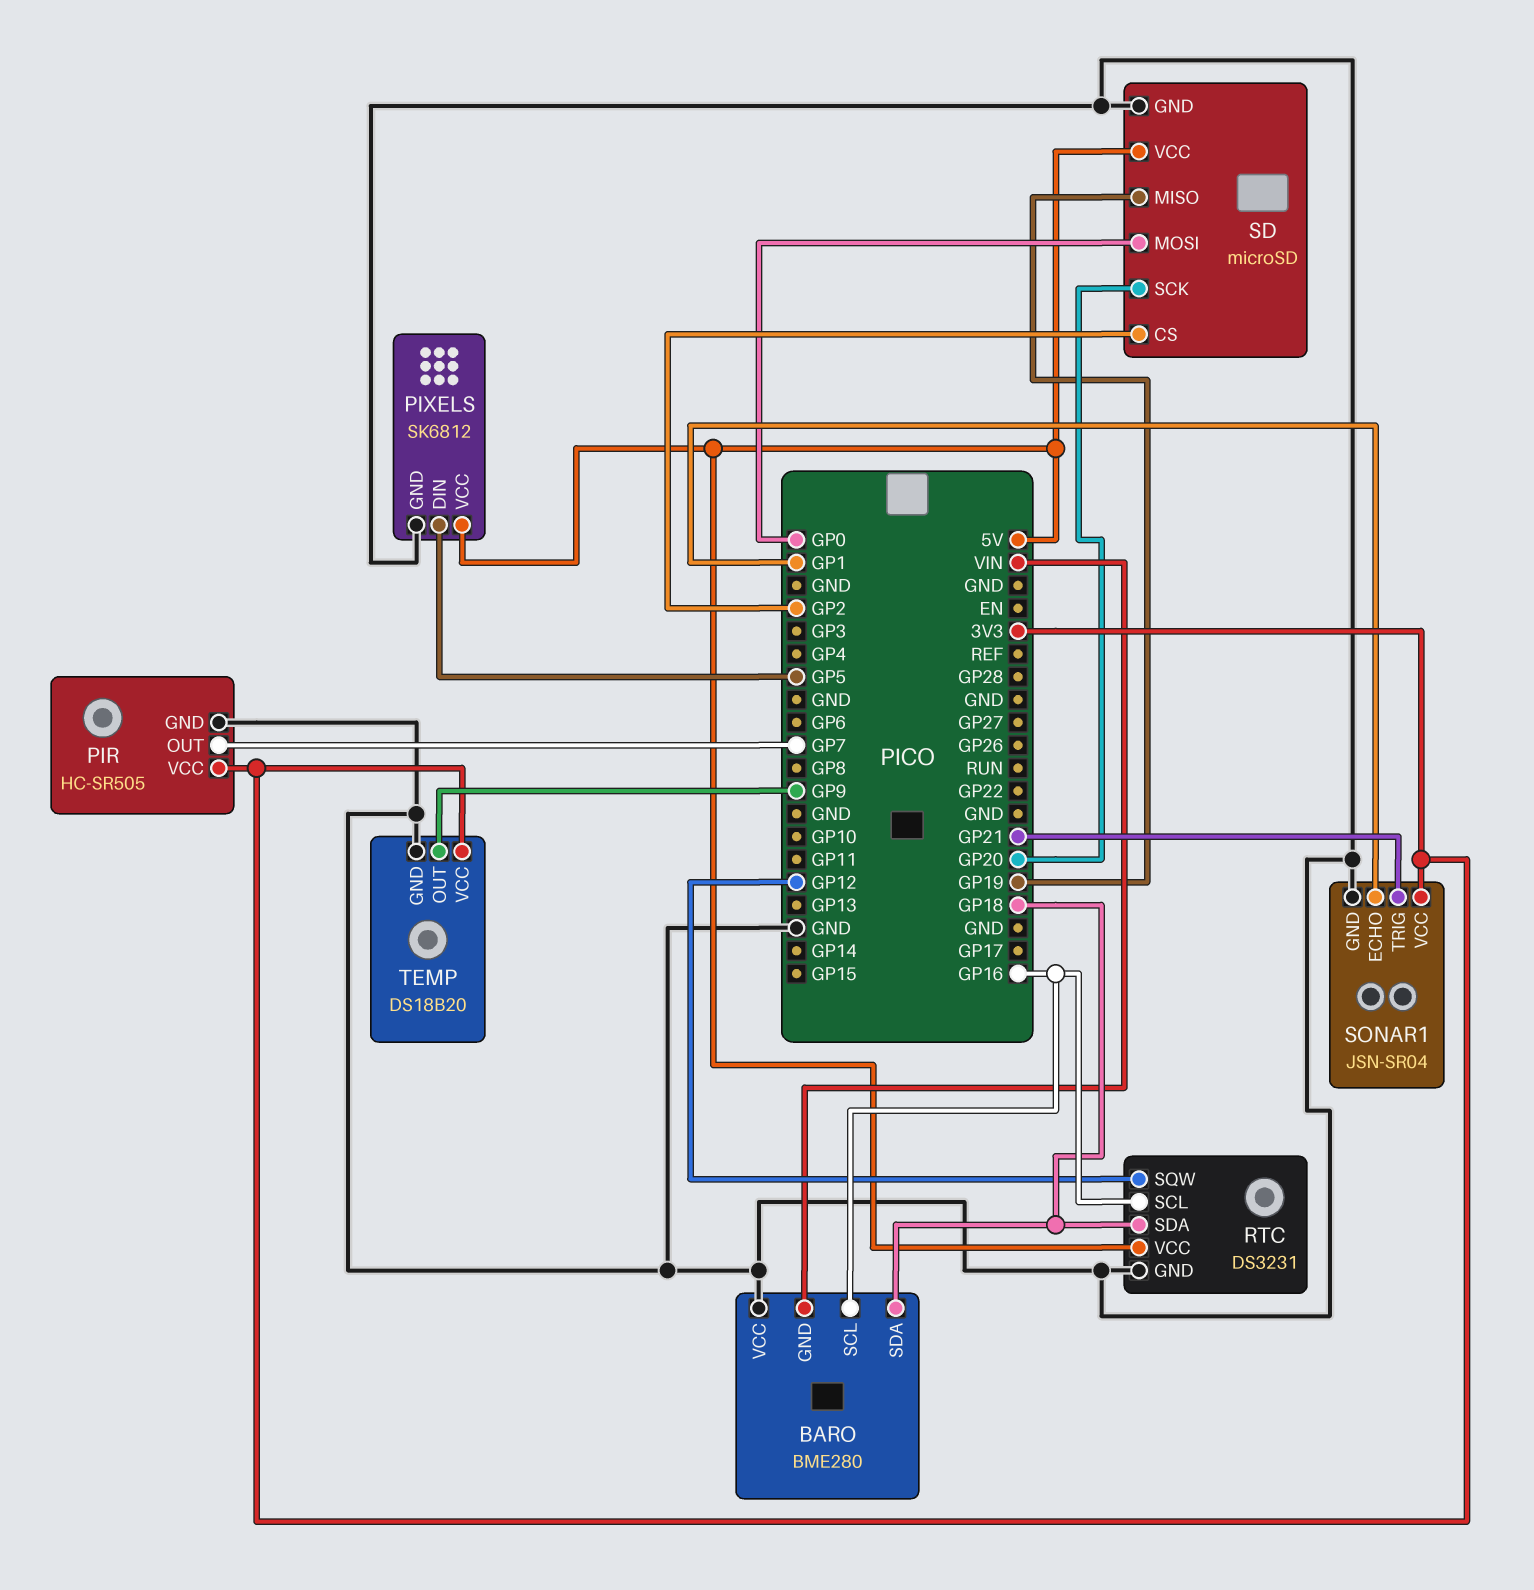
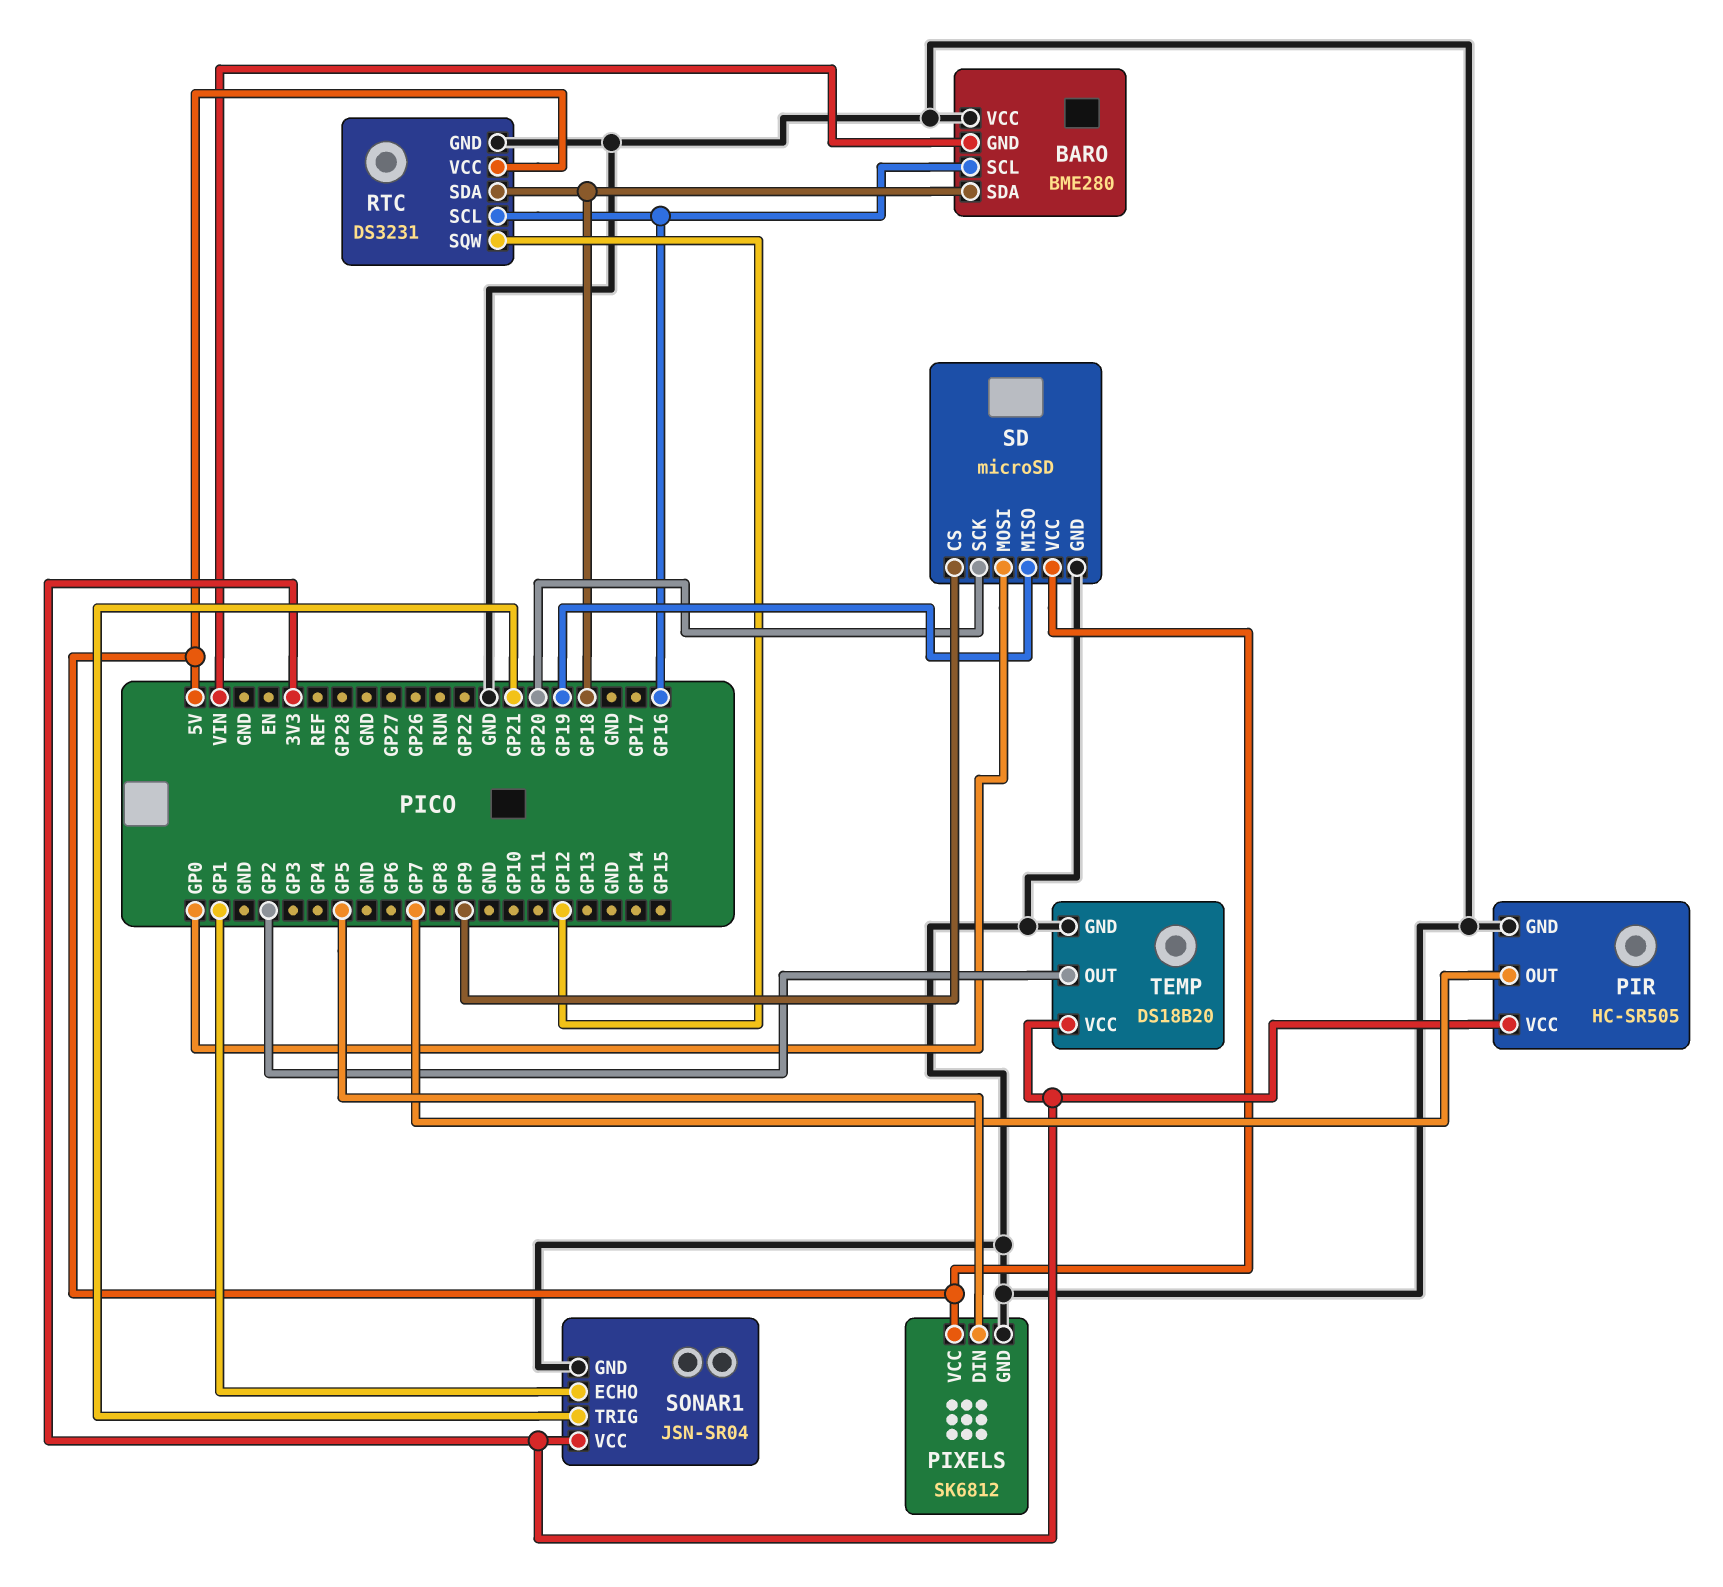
SD pin CS: GP2 -> GP9
TEMP pin OUT: GP9 -> GP2

